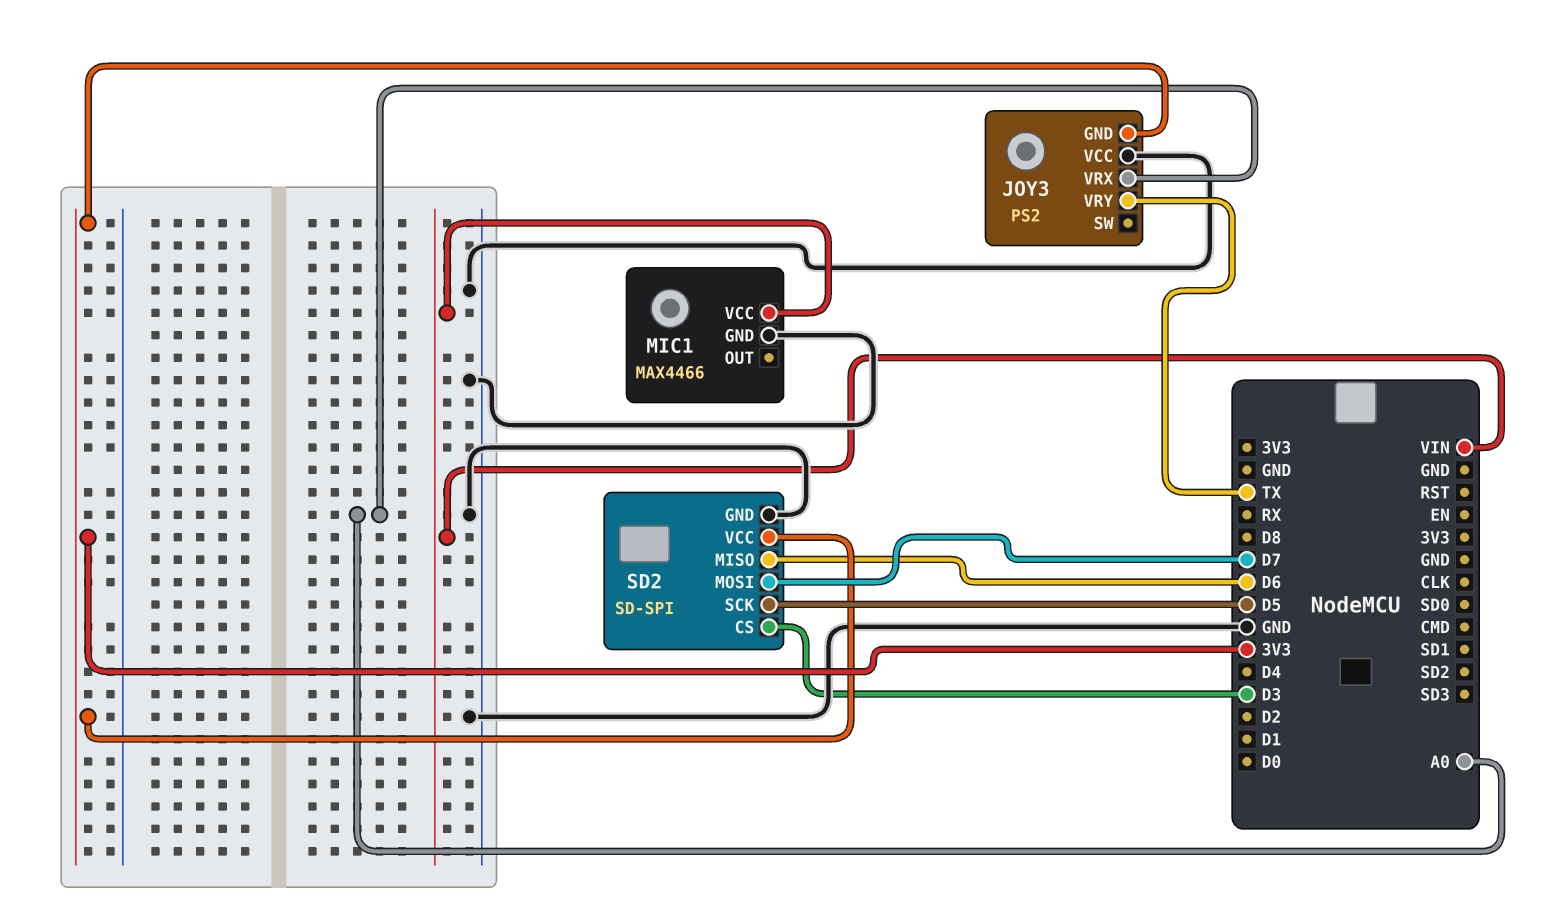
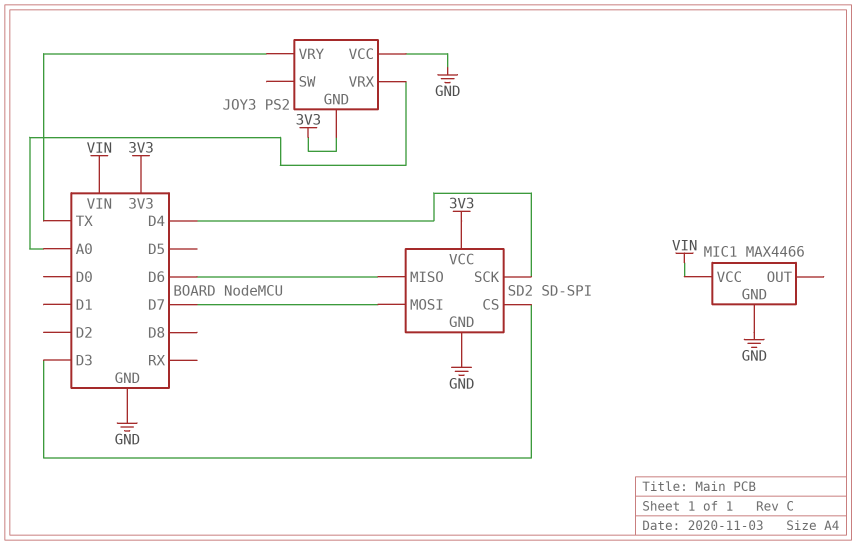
SD2 pin SCK: D5 -> D4

